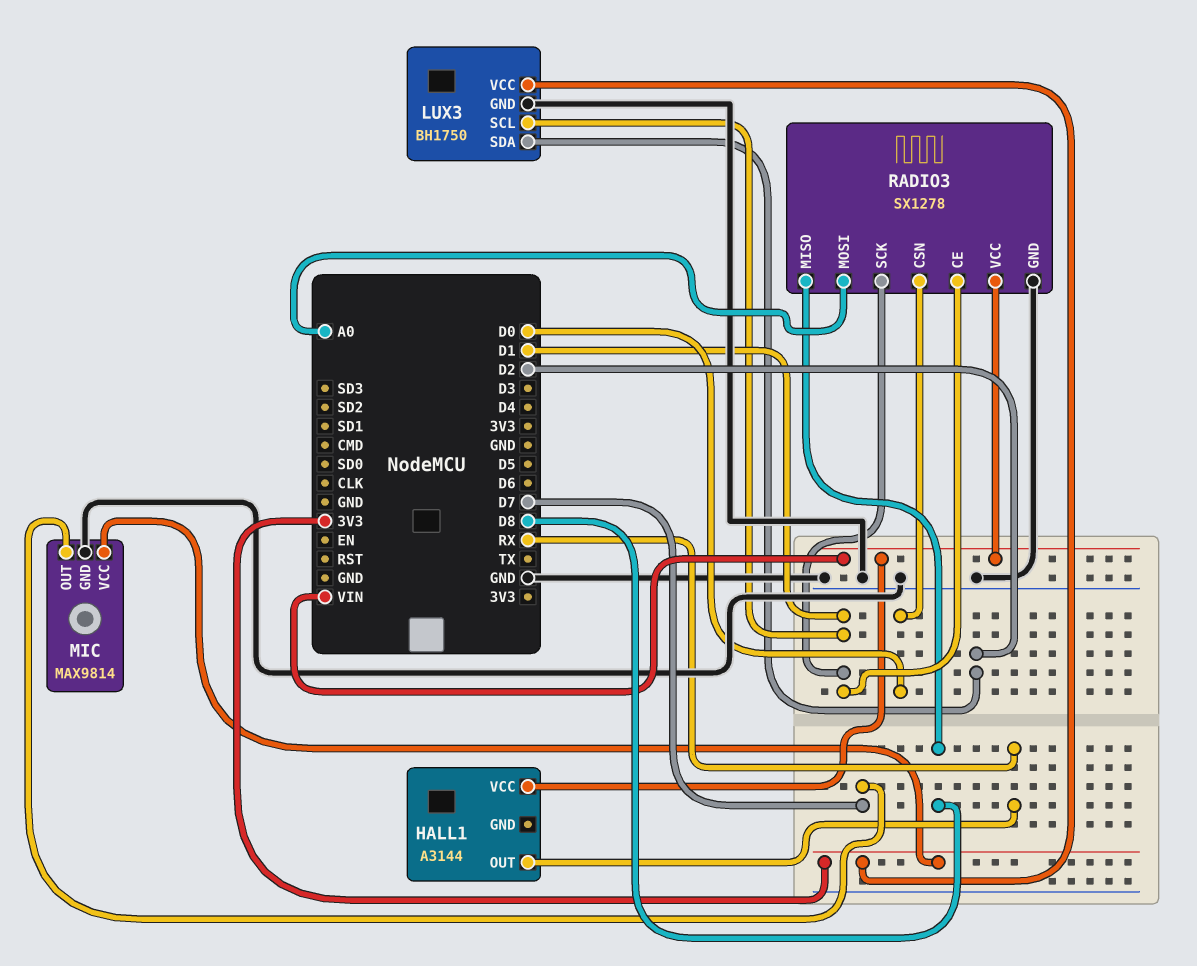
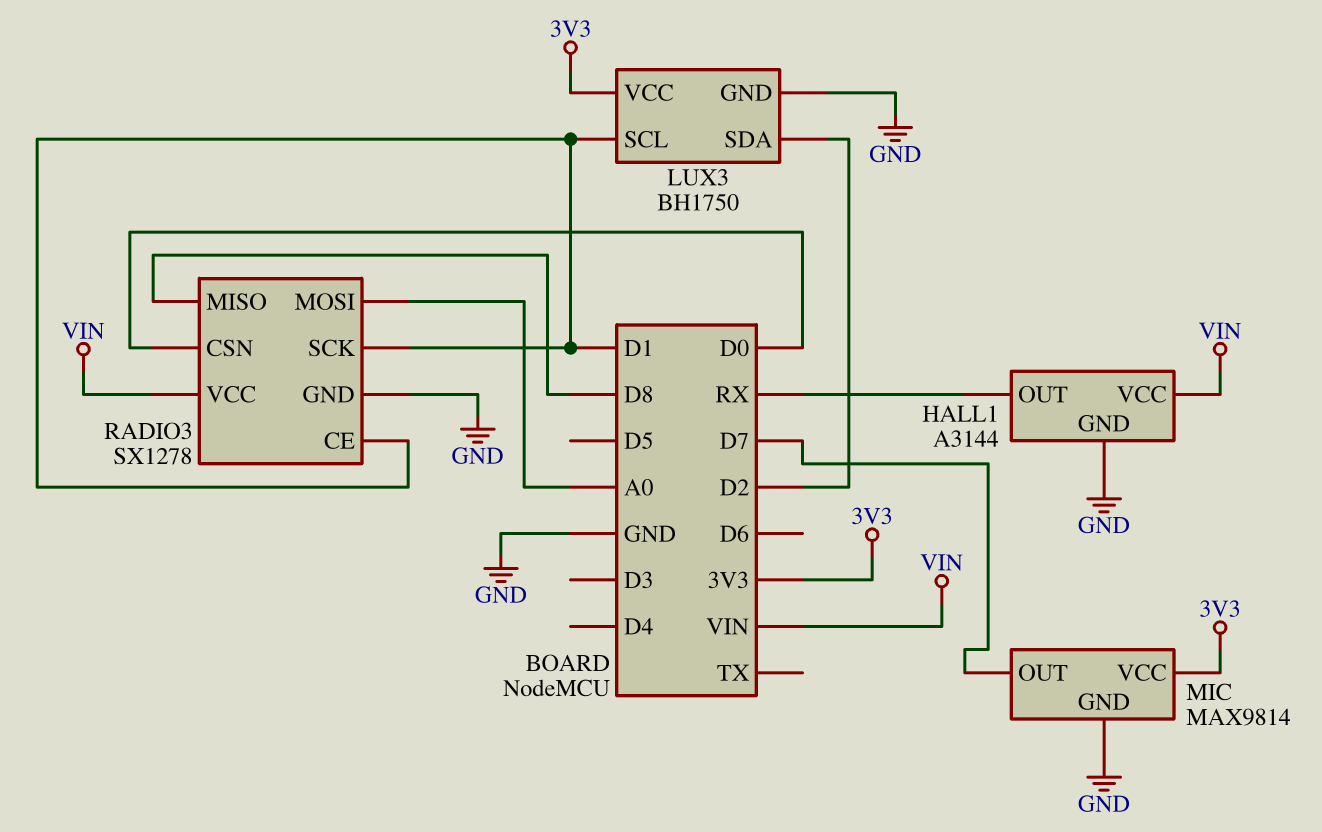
HALL1 pin GND: none -> GND

